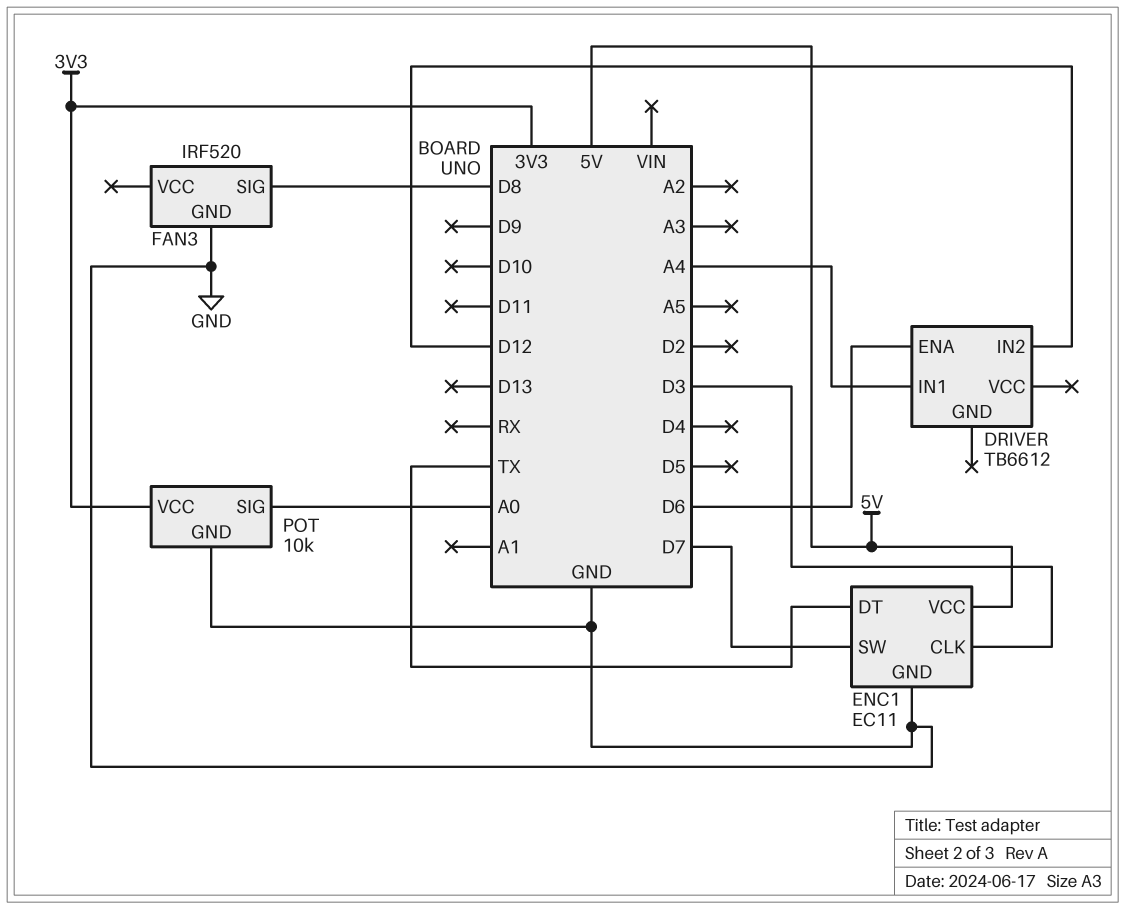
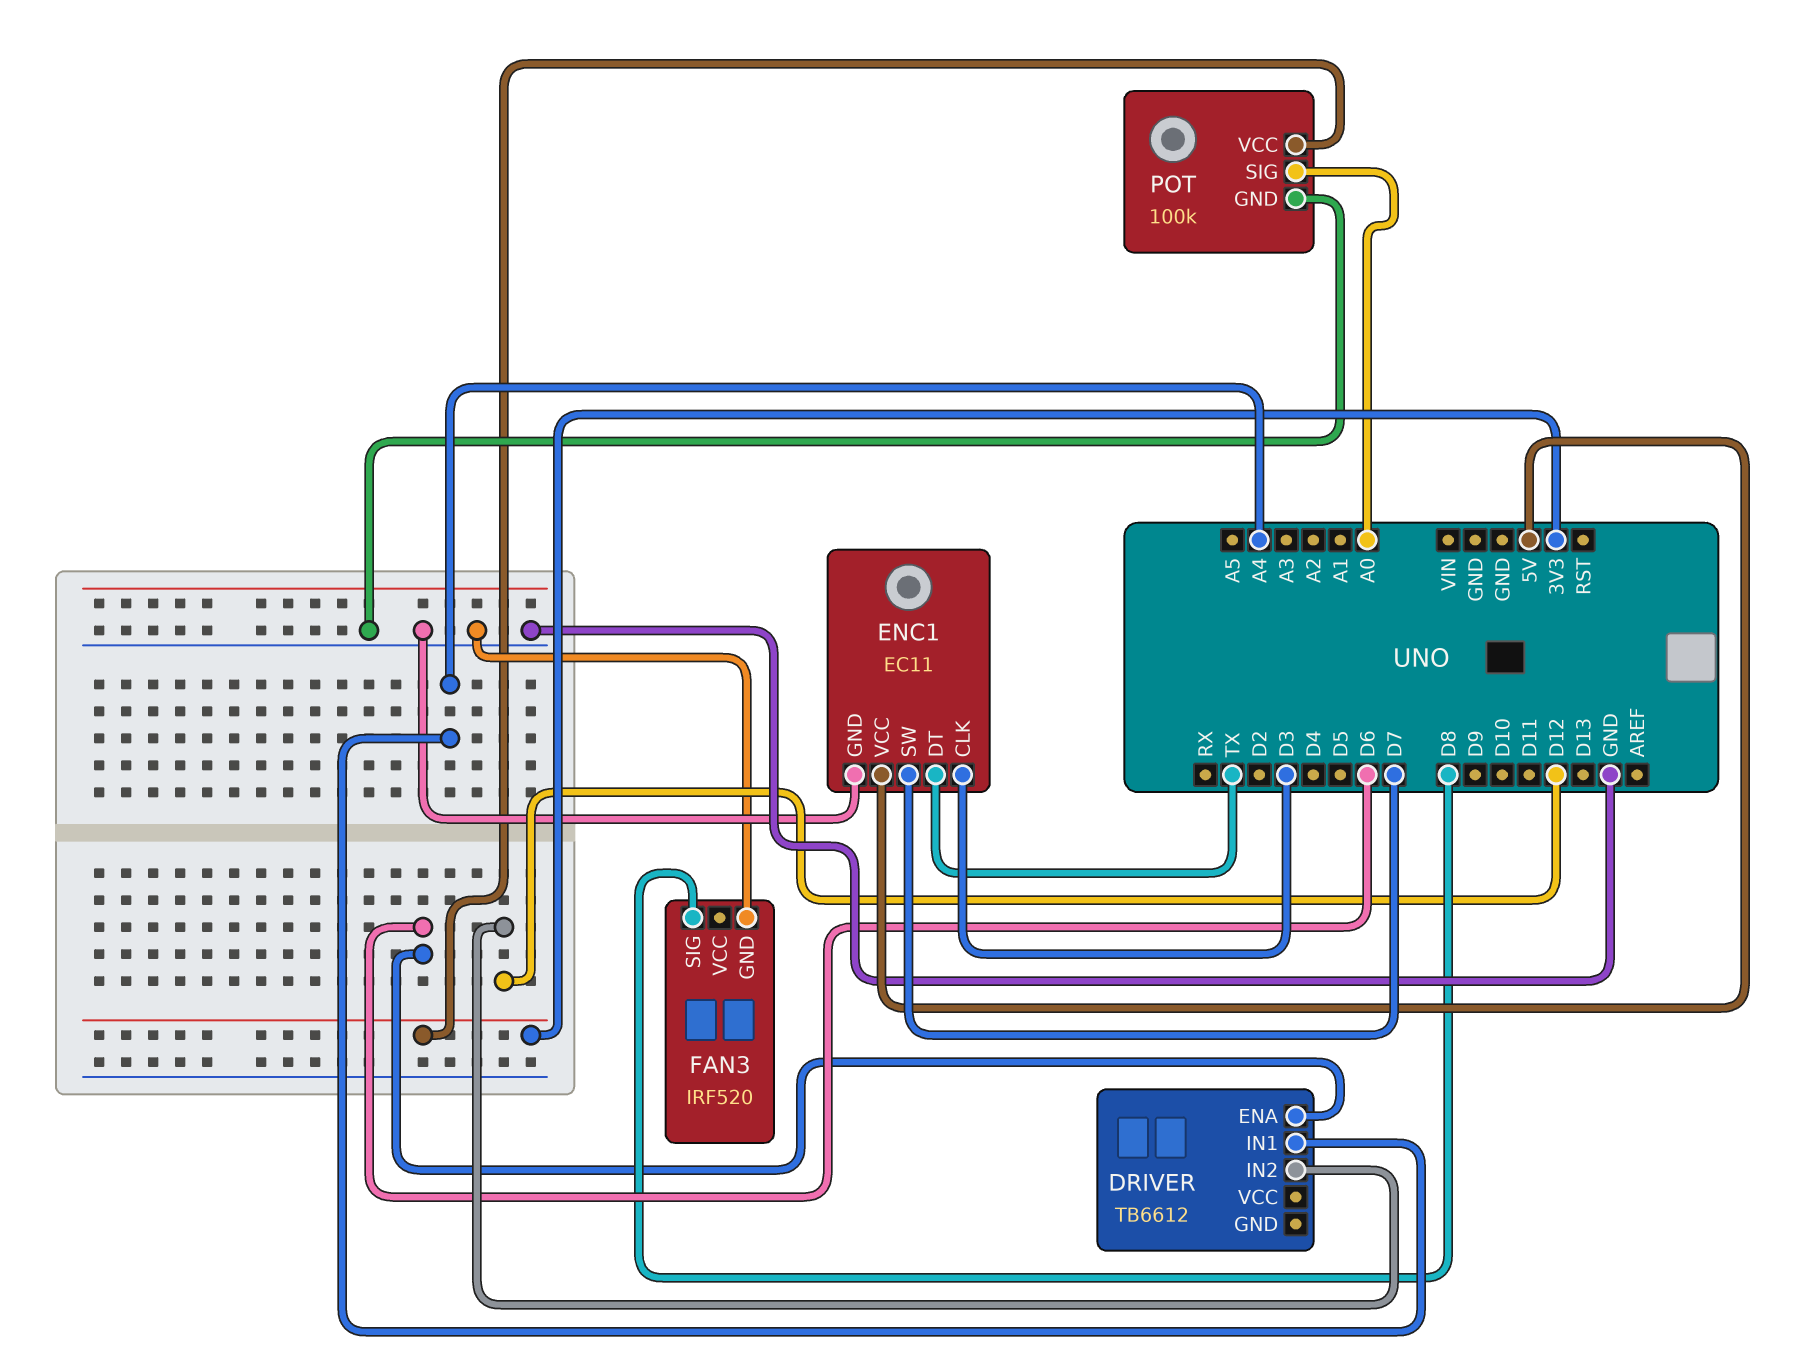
POT: 10k -> 100k

